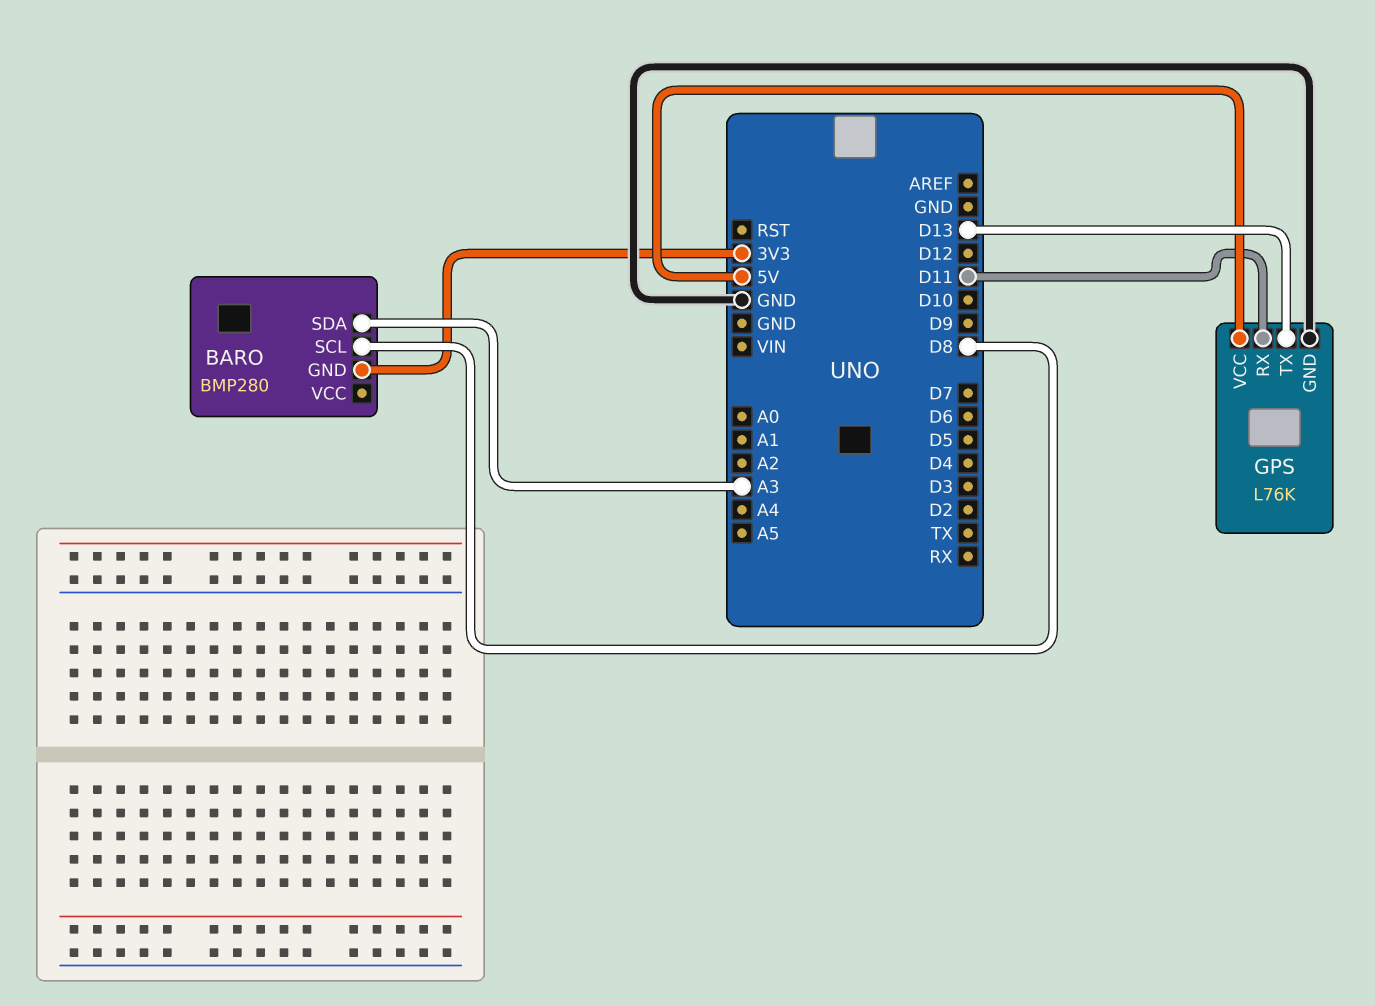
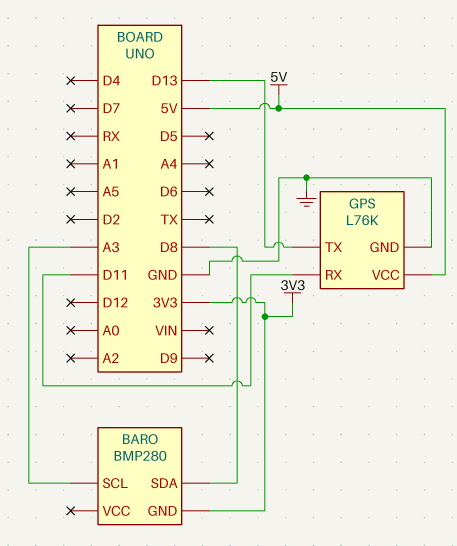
BARO pin SCL: D8 -> A3
BARO pin SDA: A3 -> D8

